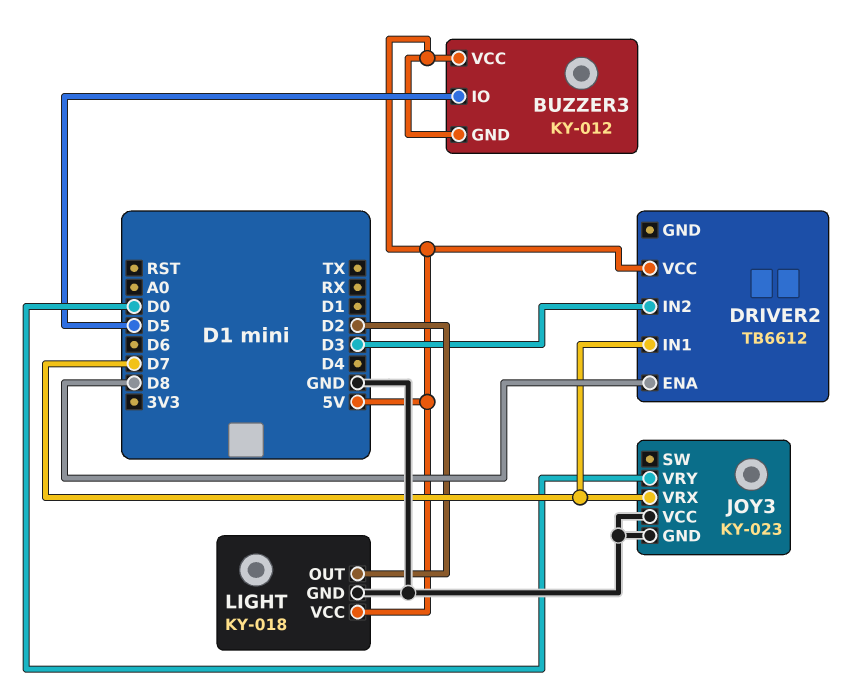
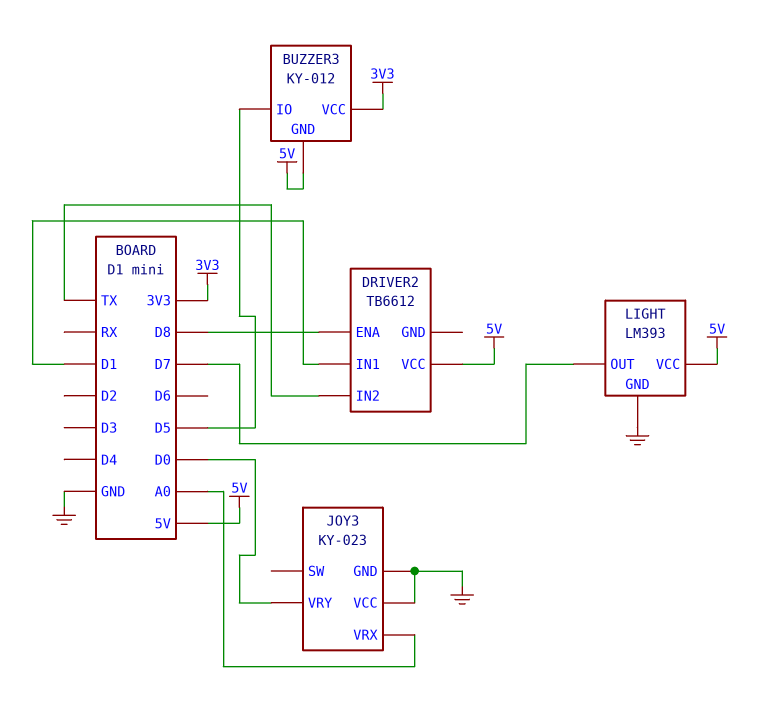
BUZZER3 pin VCC: 5V -> 3V3
DRIVER2 pin IN1: D7 -> D1
DRIVER2 pin IN2: D3 -> TX
JOY3 pin VRX: D7 -> A0
LIGHT: KY-018 -> LM393
LIGHT pin OUT: D2 -> D7

